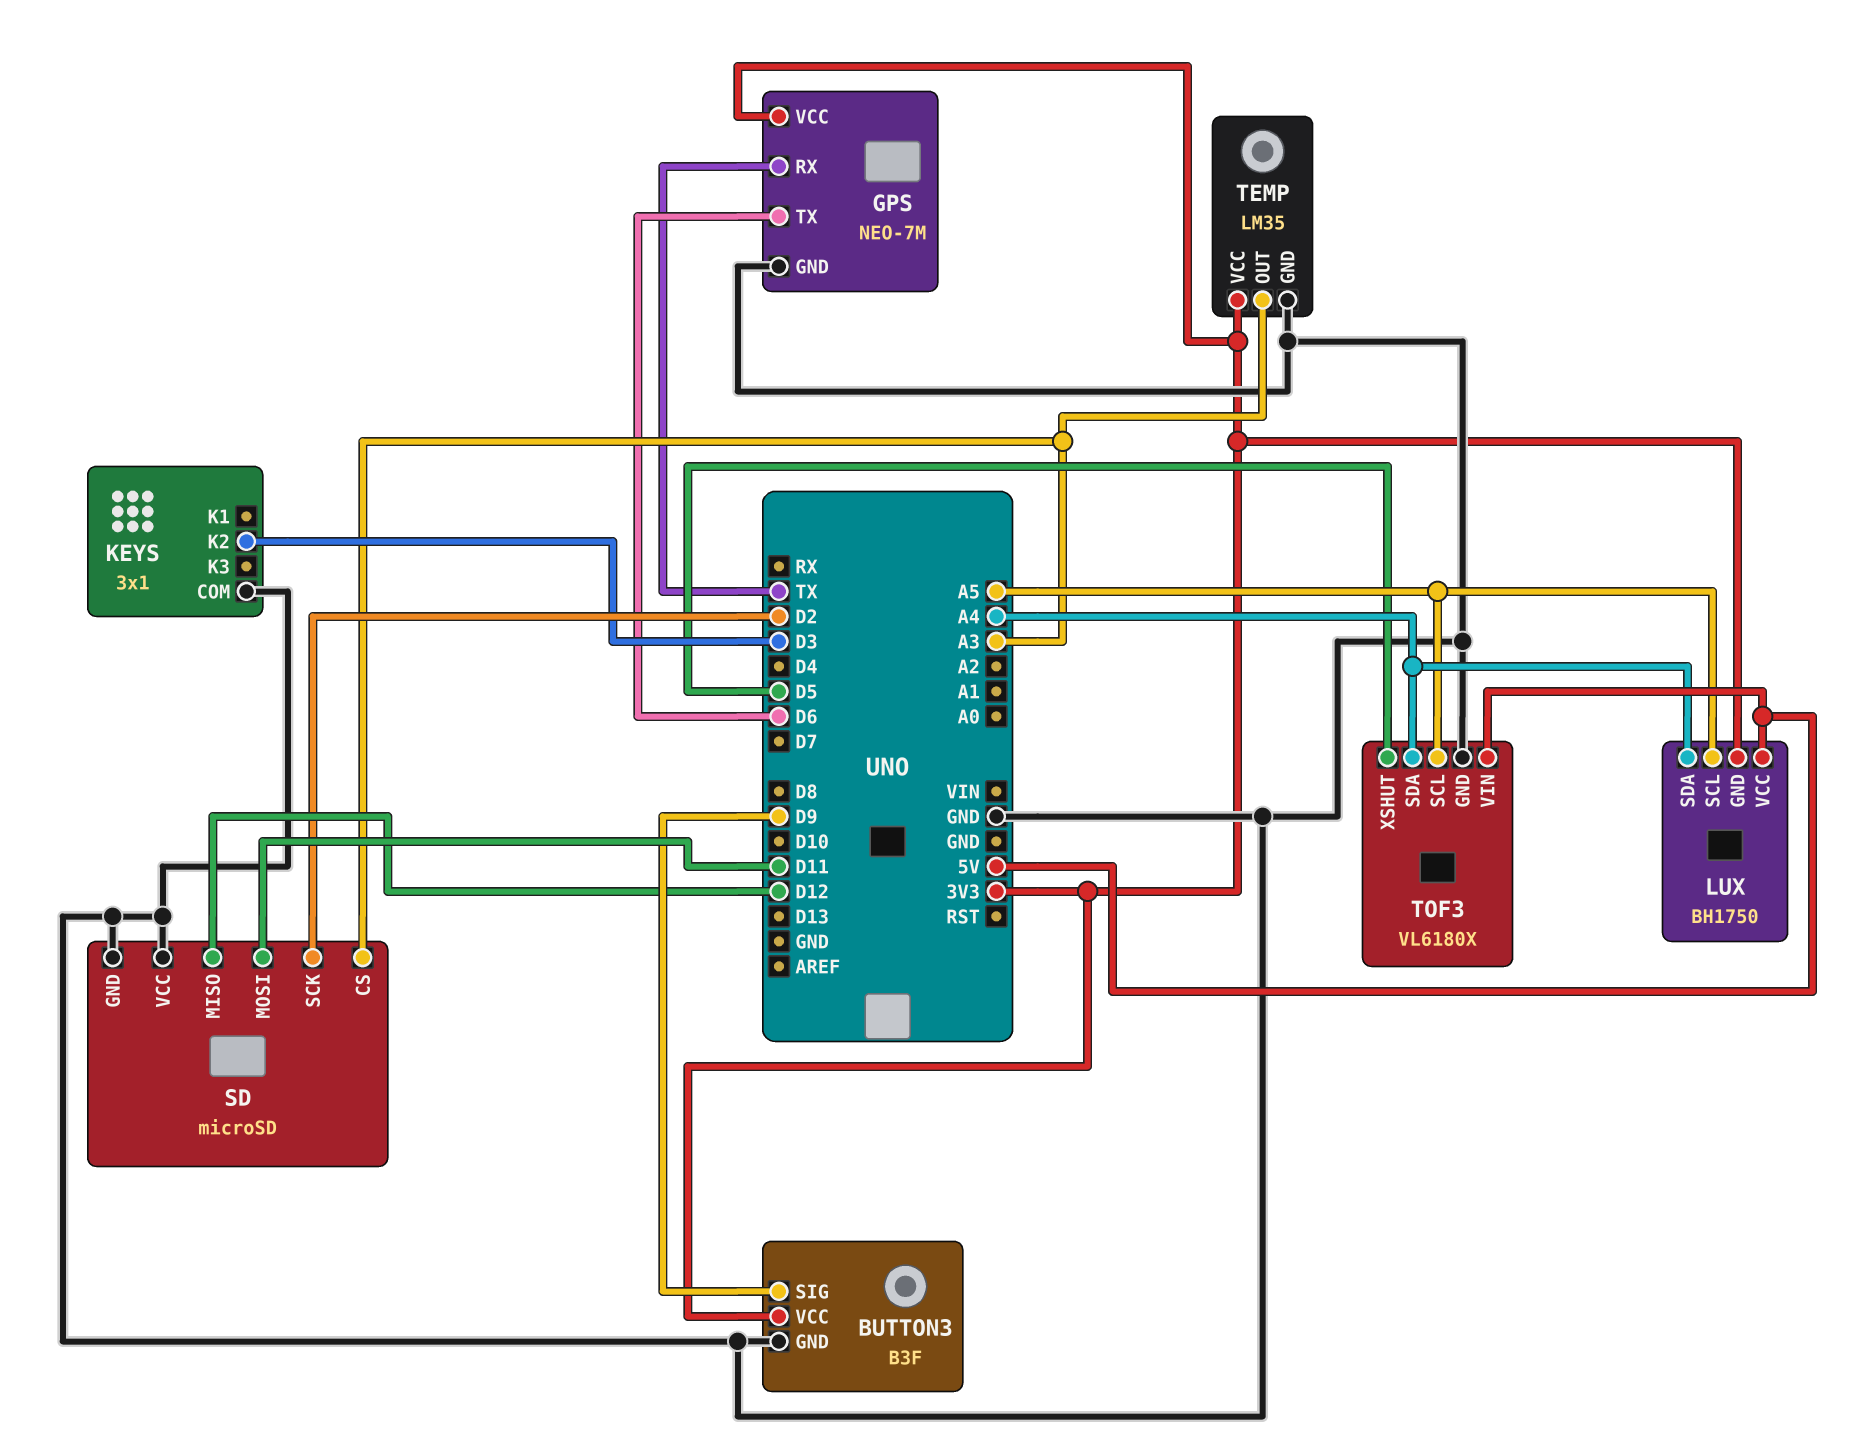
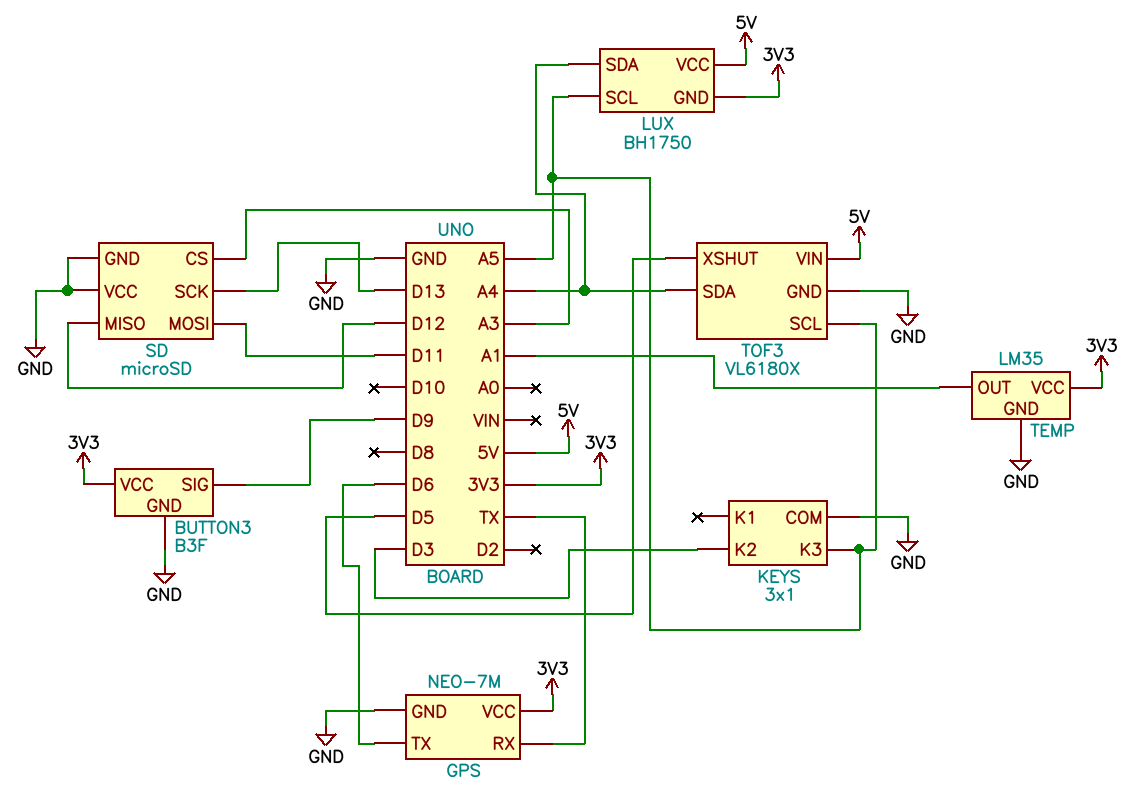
KEYS pin K3: none -> A5
SD pin SCK: D2 -> D13
TEMP pin OUT: A3 -> A1

